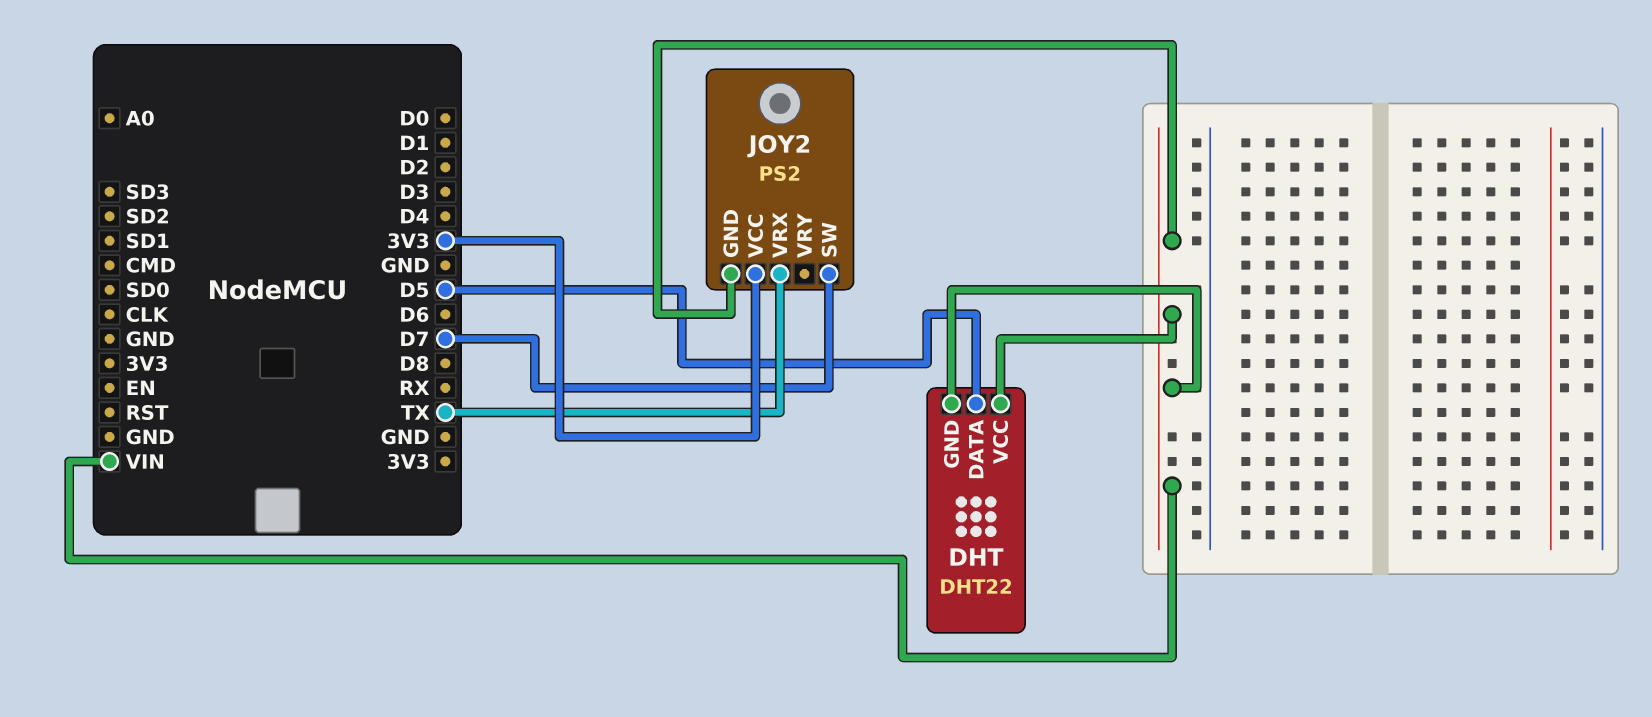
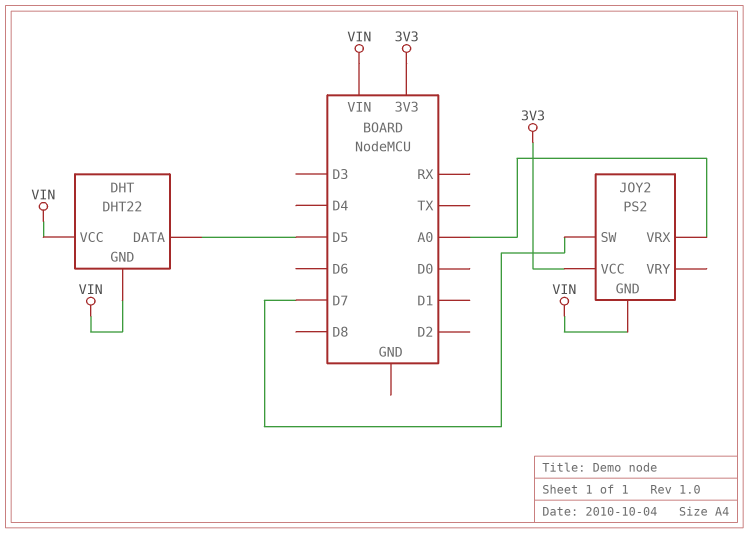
JOY2 pin VRX: TX -> A0

